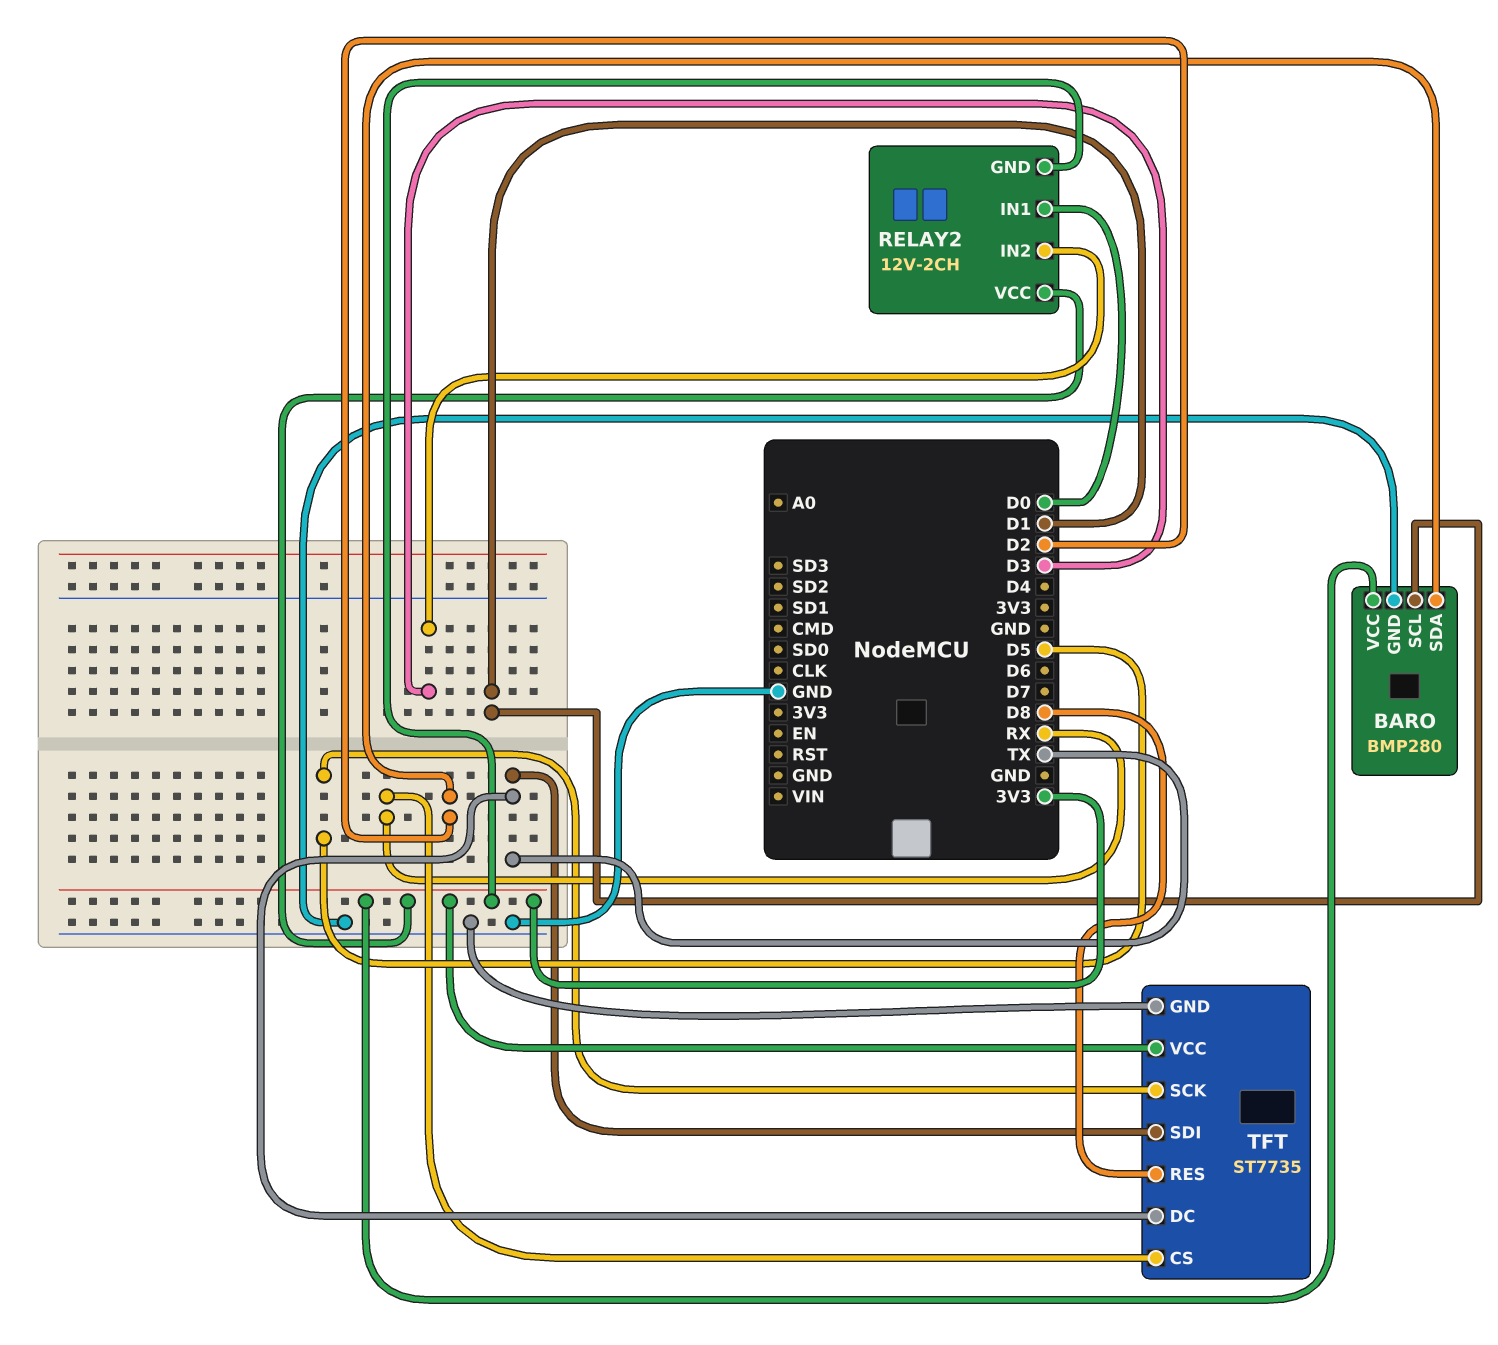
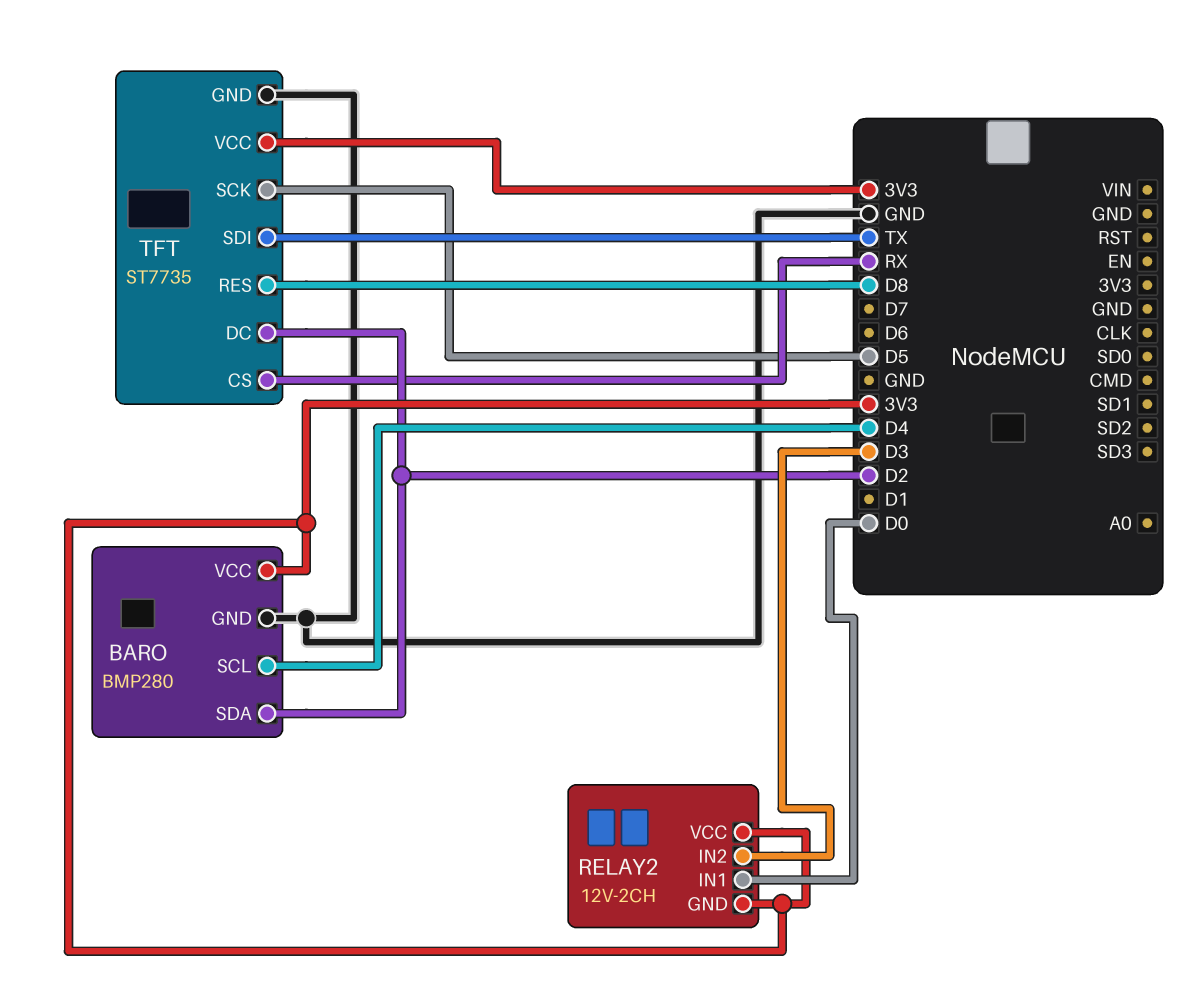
BARO pin SCL: D1 -> D4
TFT pin DC: TX -> D2

